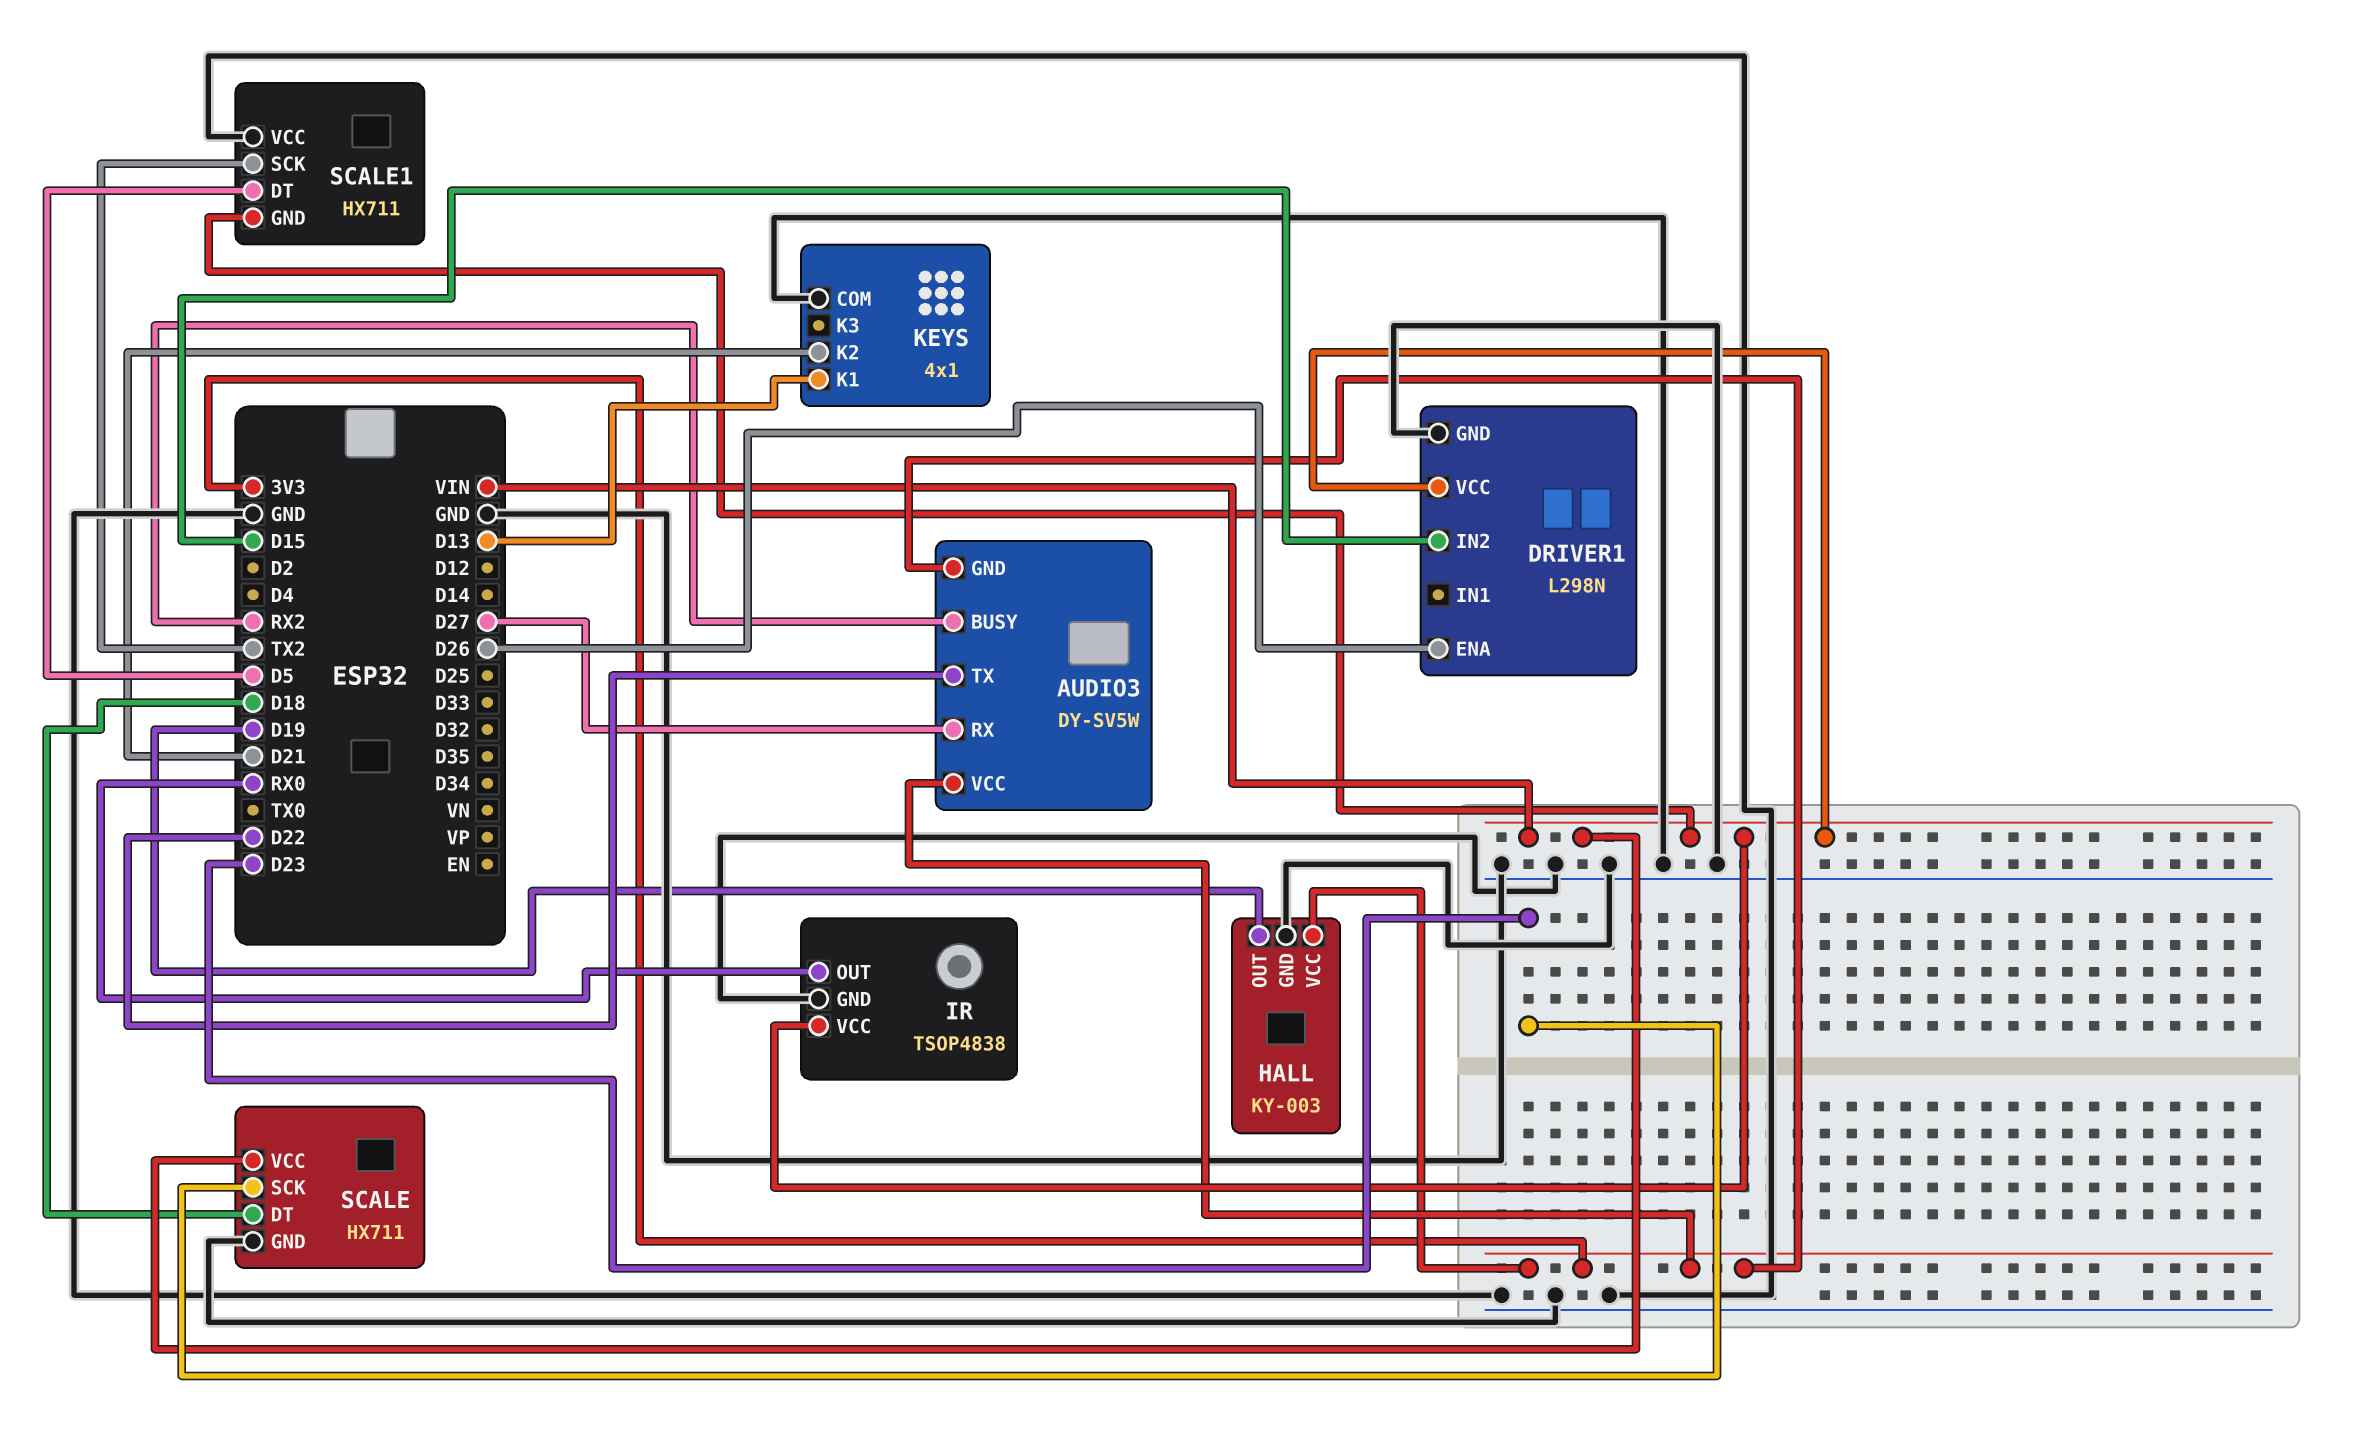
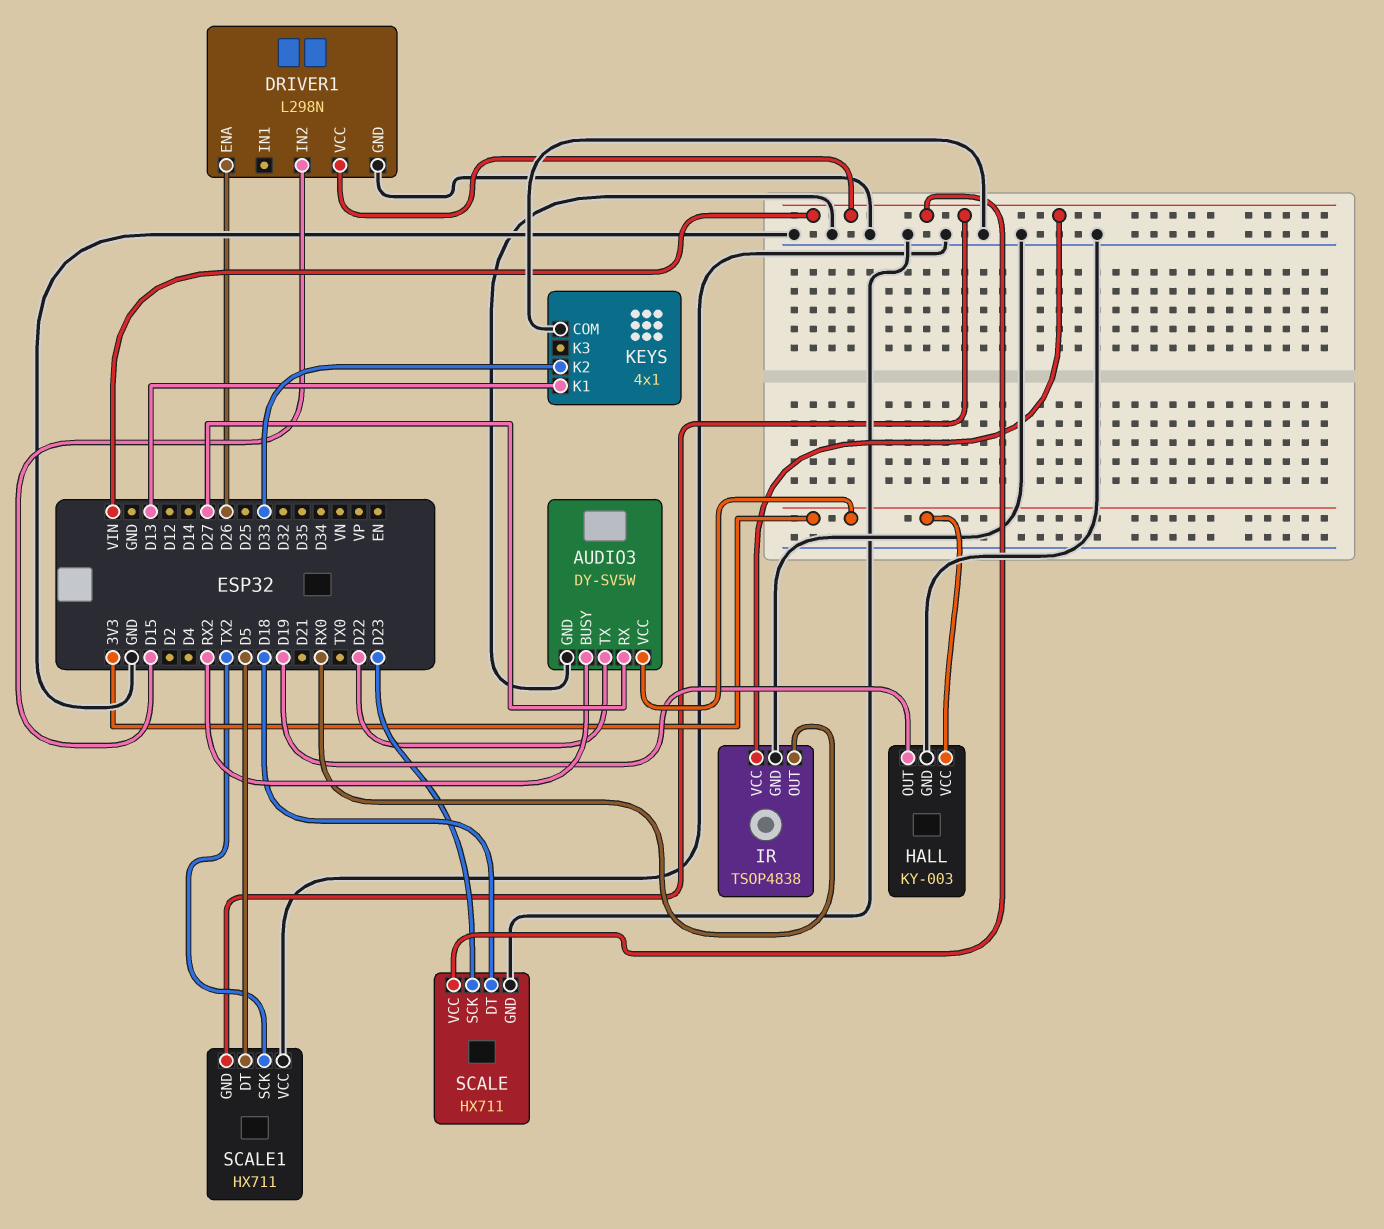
AUDIO3 pin GND: 3V3 -> GND
KEYS pin K2: D21 -> D33

